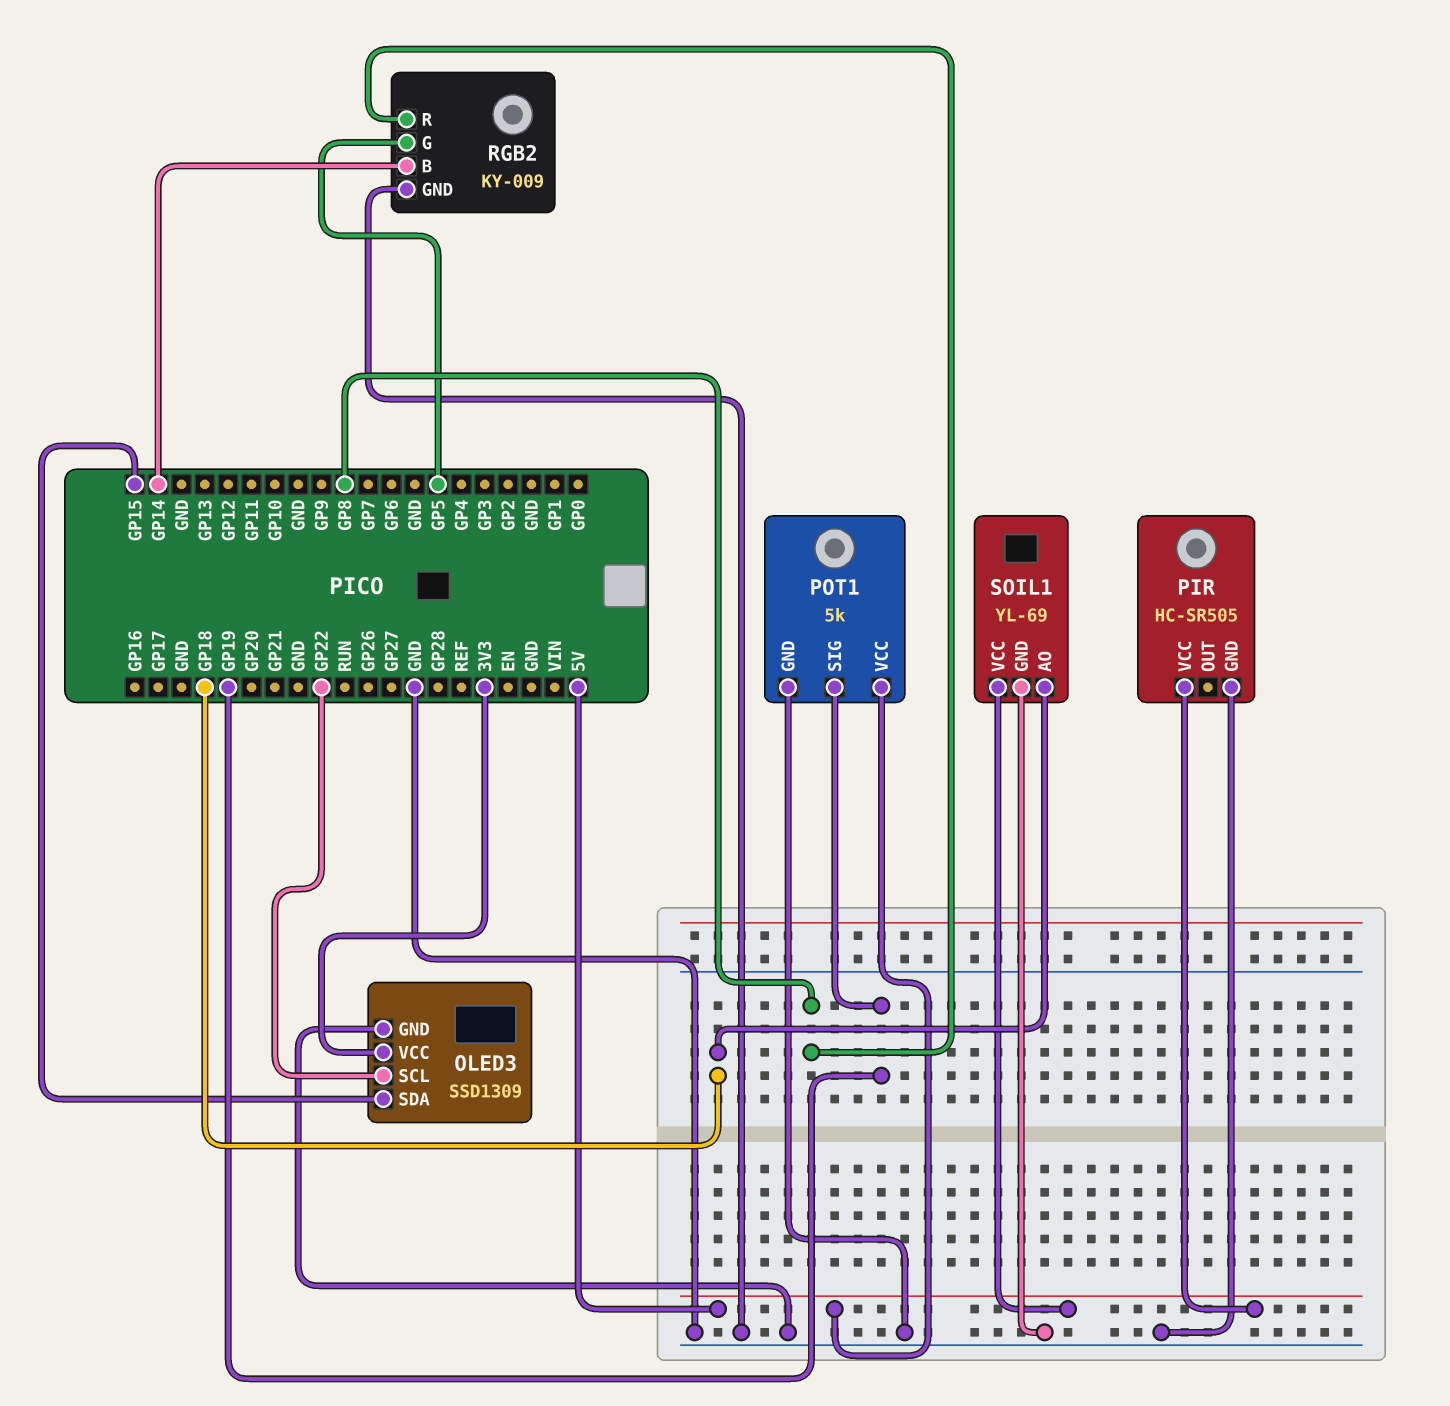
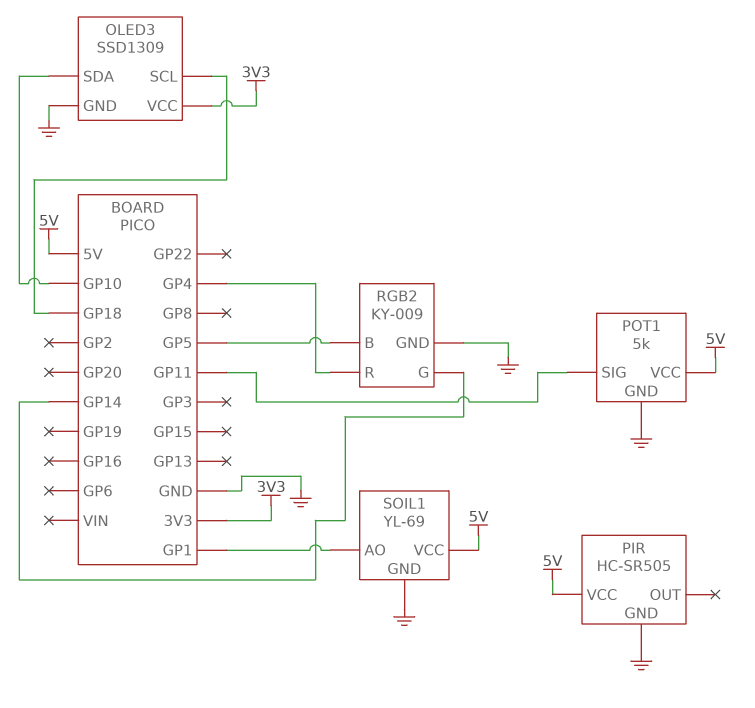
OLED3 pin SCL: GP22 -> GP18
OLED3 pin SDA: GP15 -> GP10
POT1 pin SIG: GP19 -> GP11
RGB2 pin B: GP14 -> GP5
RGB2 pin G: GP5 -> GP14
RGB2 pin R: GP8 -> GP4
SOIL1 pin AO: GP18 -> GP1

